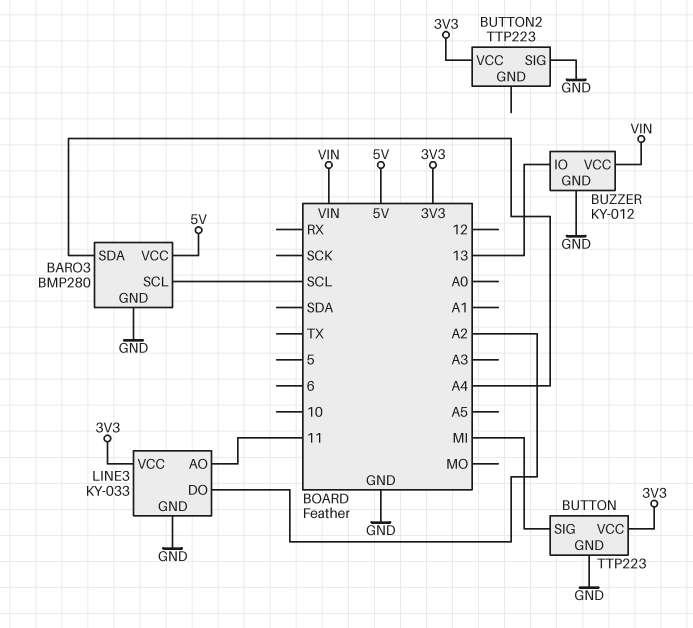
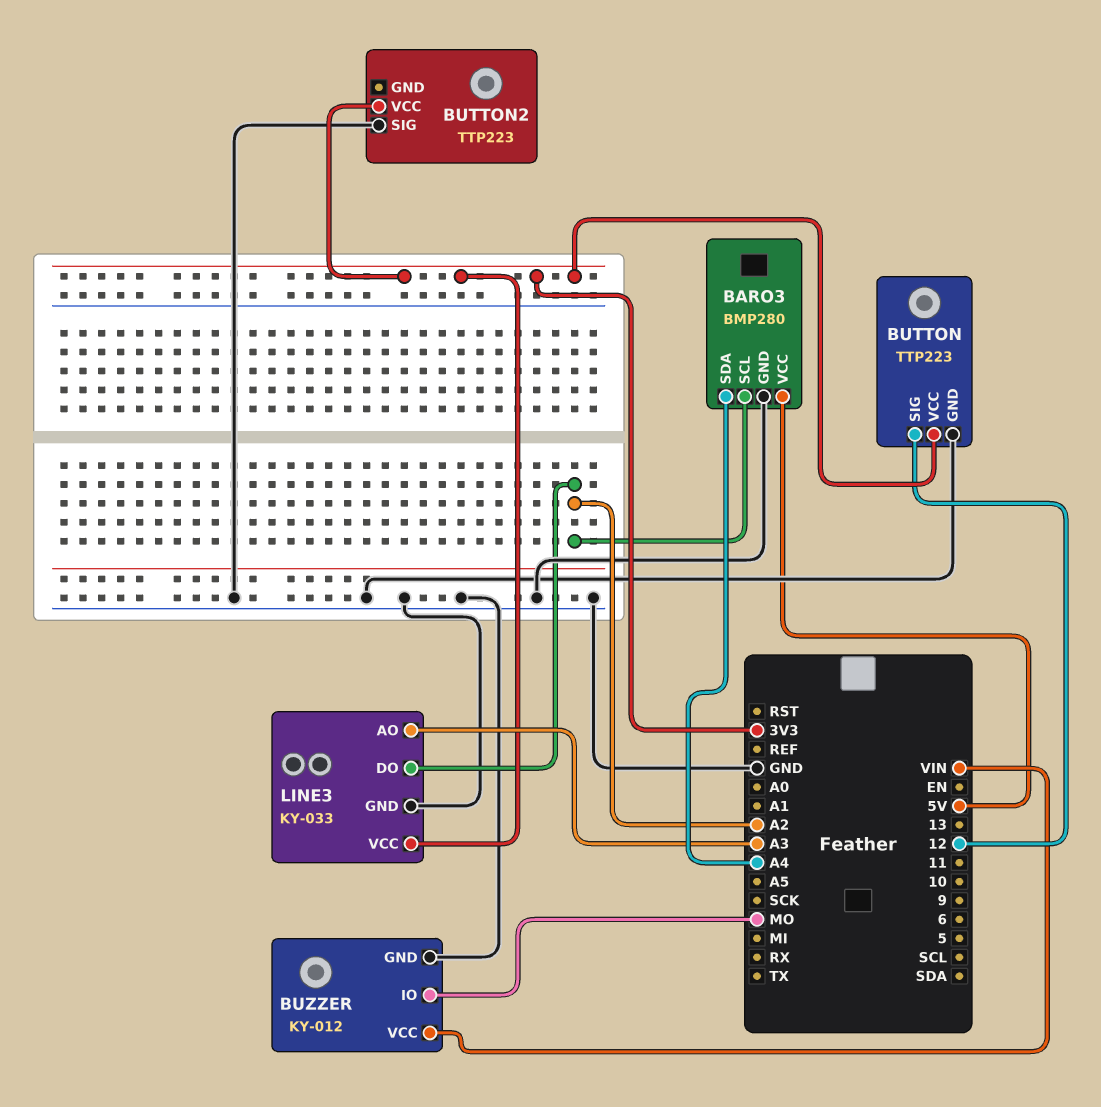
BARO3 pin SCL: SCL -> A2
BUTTON pin SIG: MI -> 12
BUZZER pin IO: 13 -> MO
LINE3 pin AO: 11 -> A3

